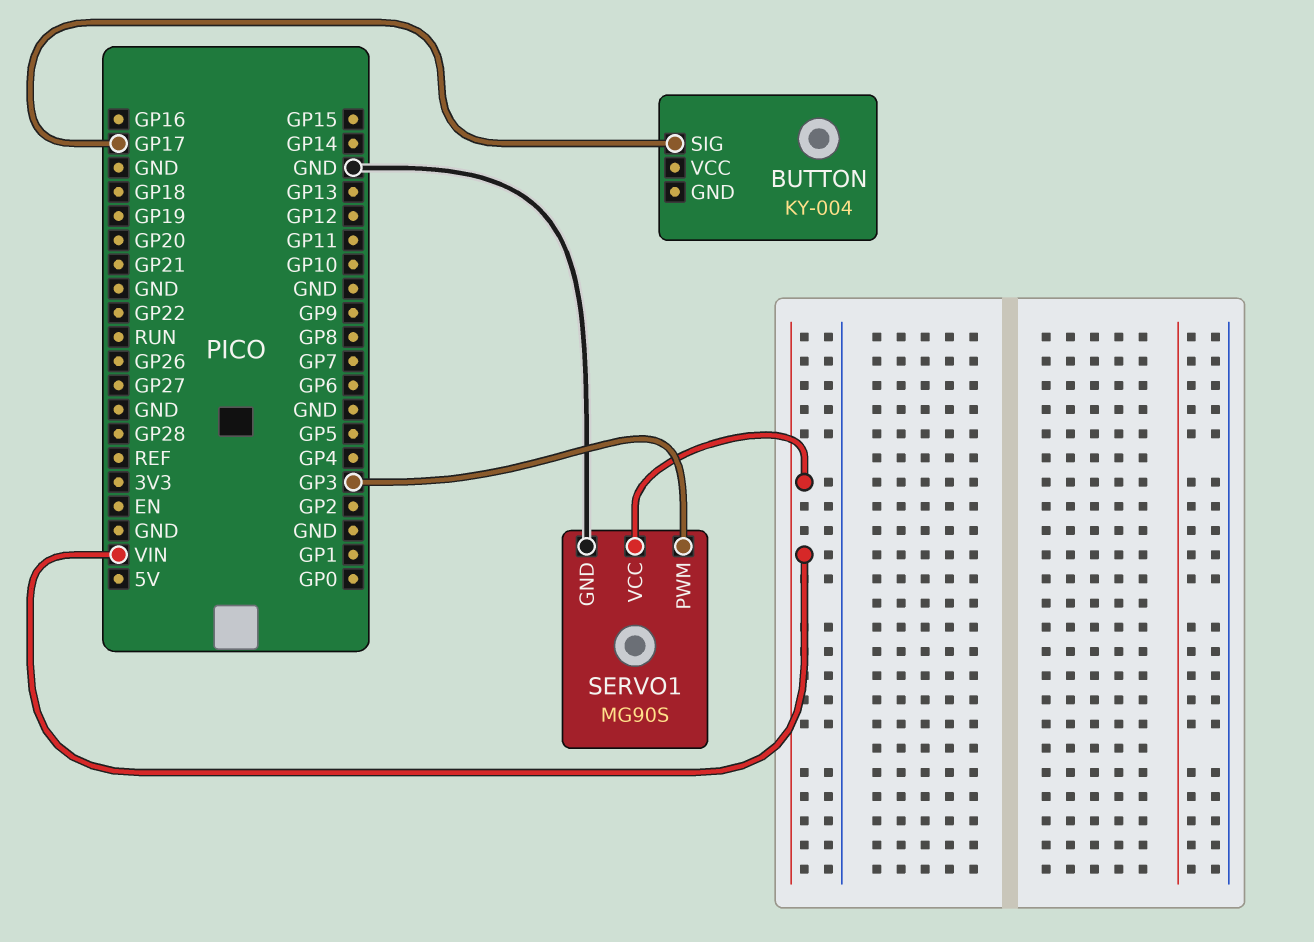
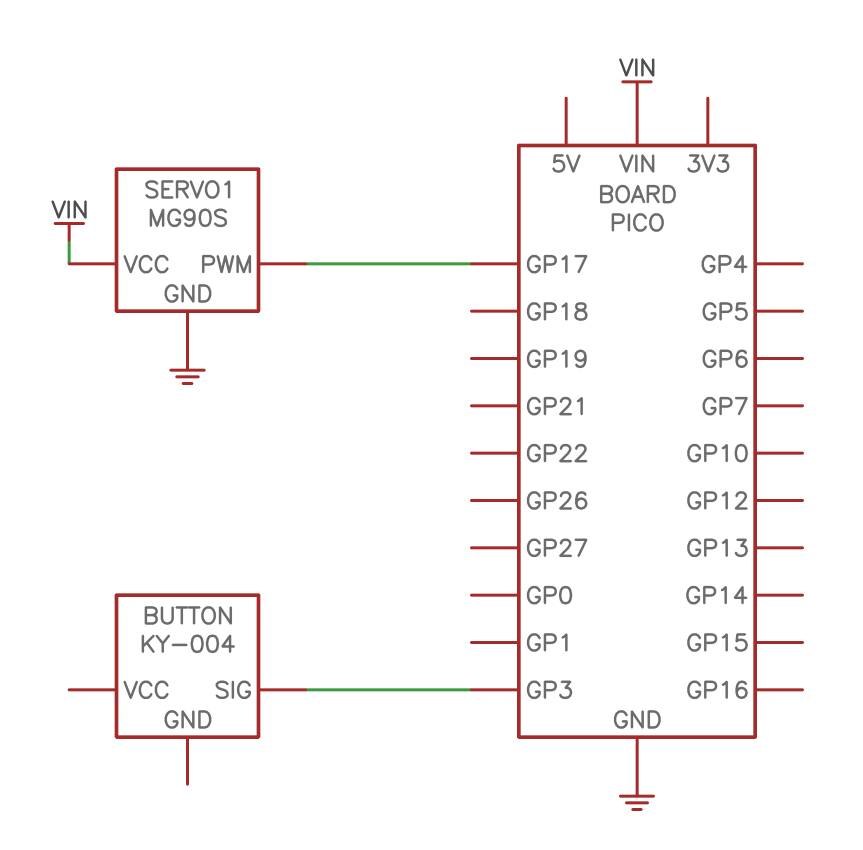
BUTTON pin SIG: GP17 -> GP3
SERVO1 pin PWM: GP3 -> GP17

